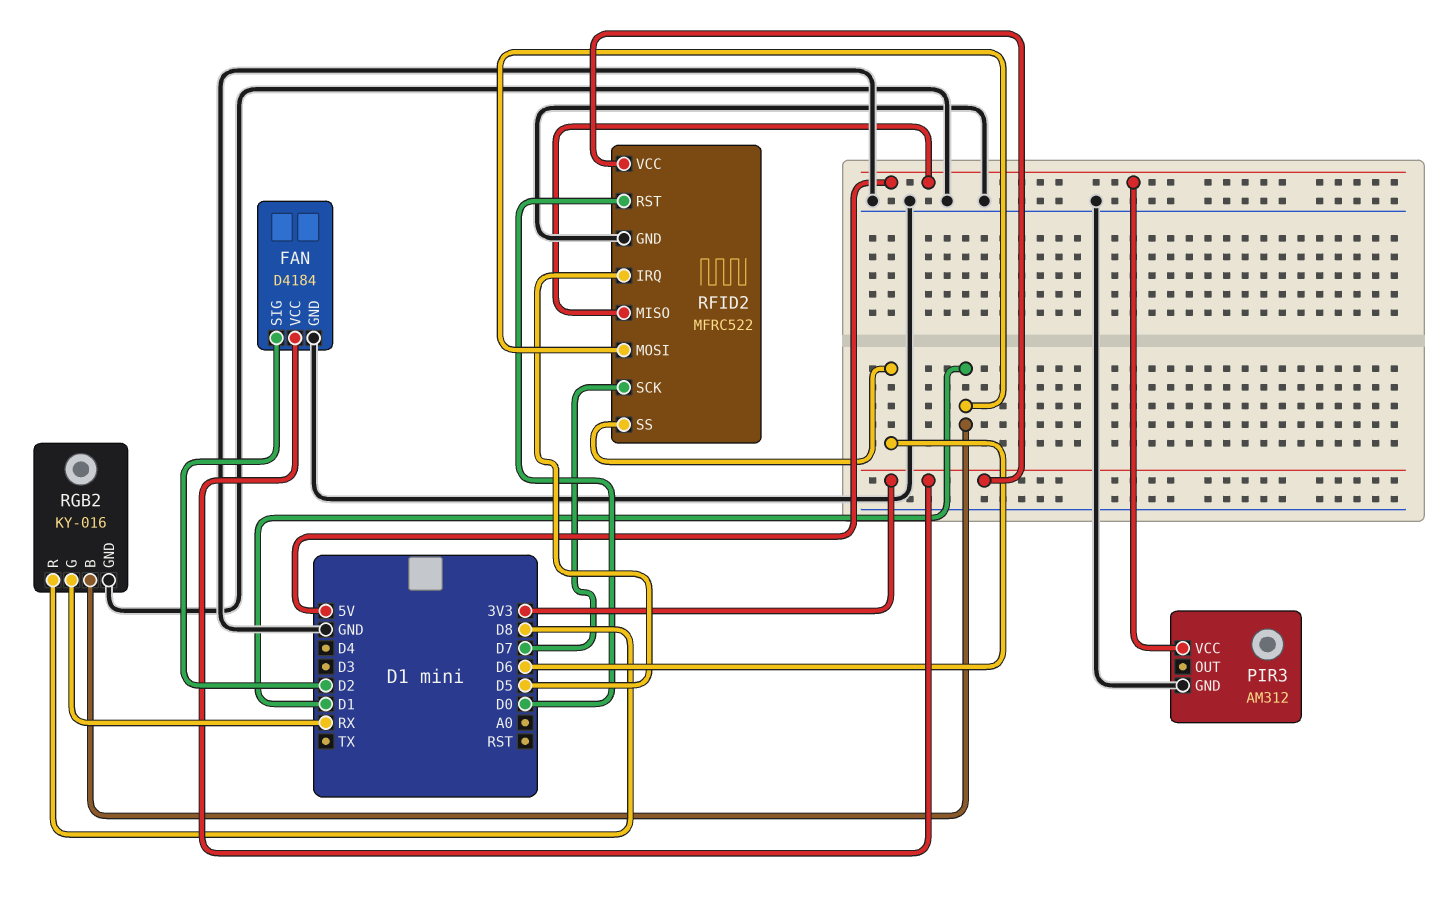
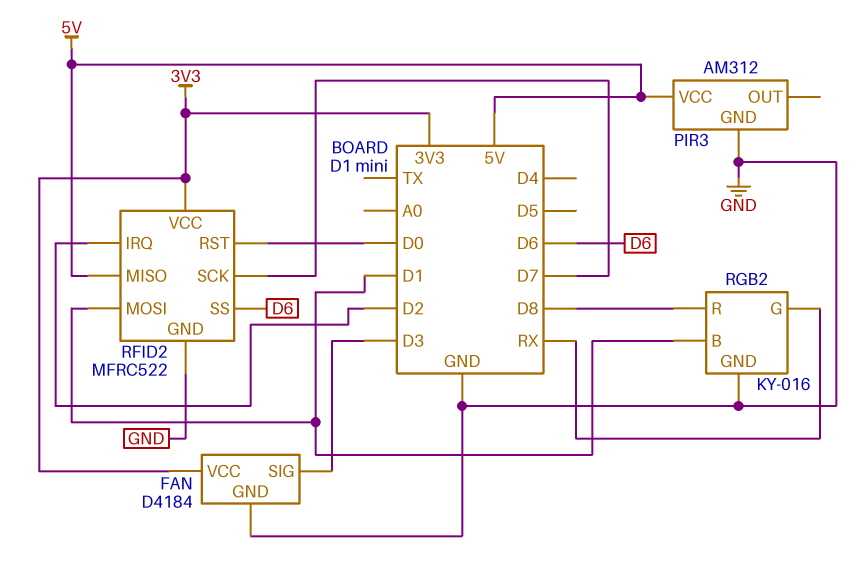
FAN pin SIG: D2 -> D3
RFID2 pin IRQ: D5 -> D2

